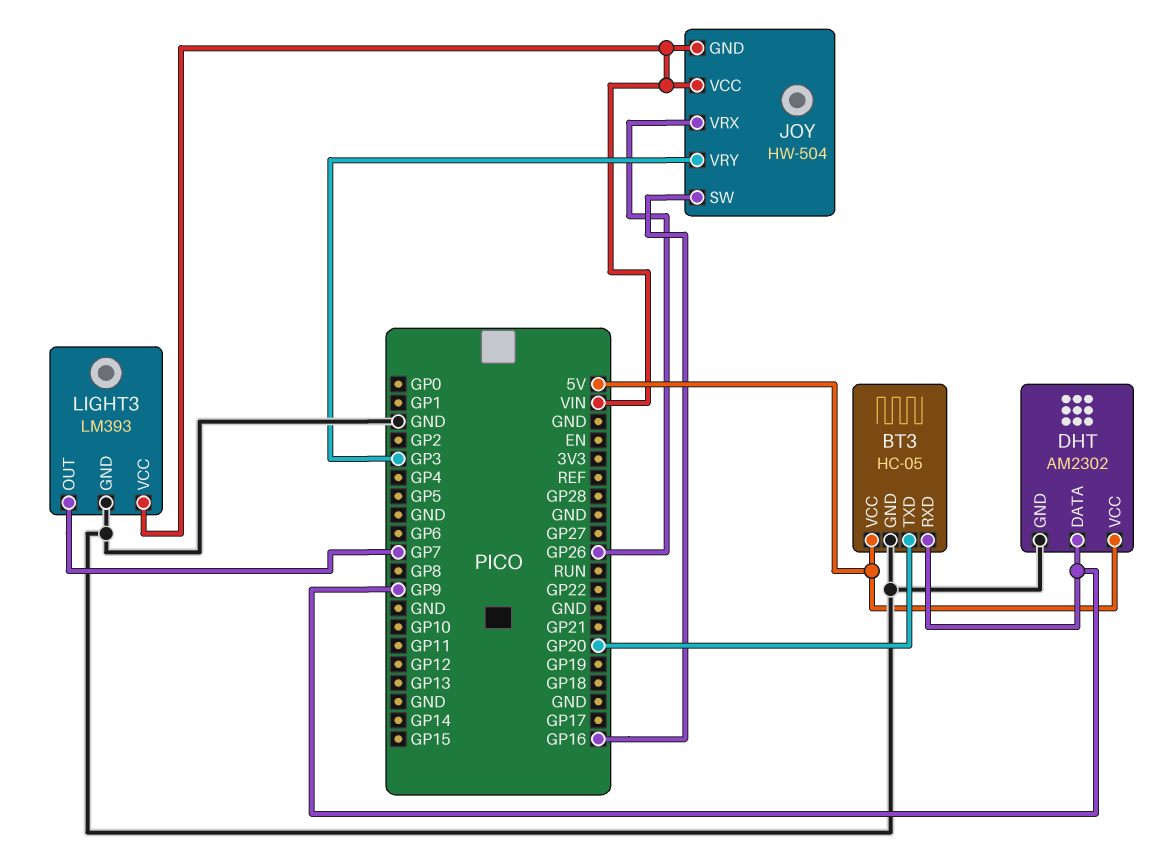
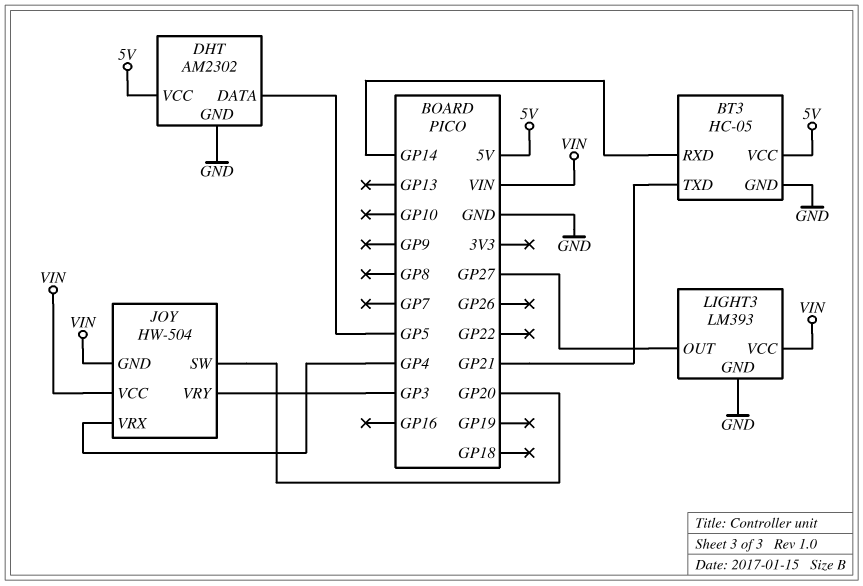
BT3 pin RXD: GP9 -> GP14
BT3 pin TXD: GP20 -> GP21
DHT pin DATA: GP9 -> GP5
JOY pin SW: GP16 -> GP20
JOY pin VRX: GP26 -> GP4
LIGHT3 pin OUT: GP7 -> GP27

